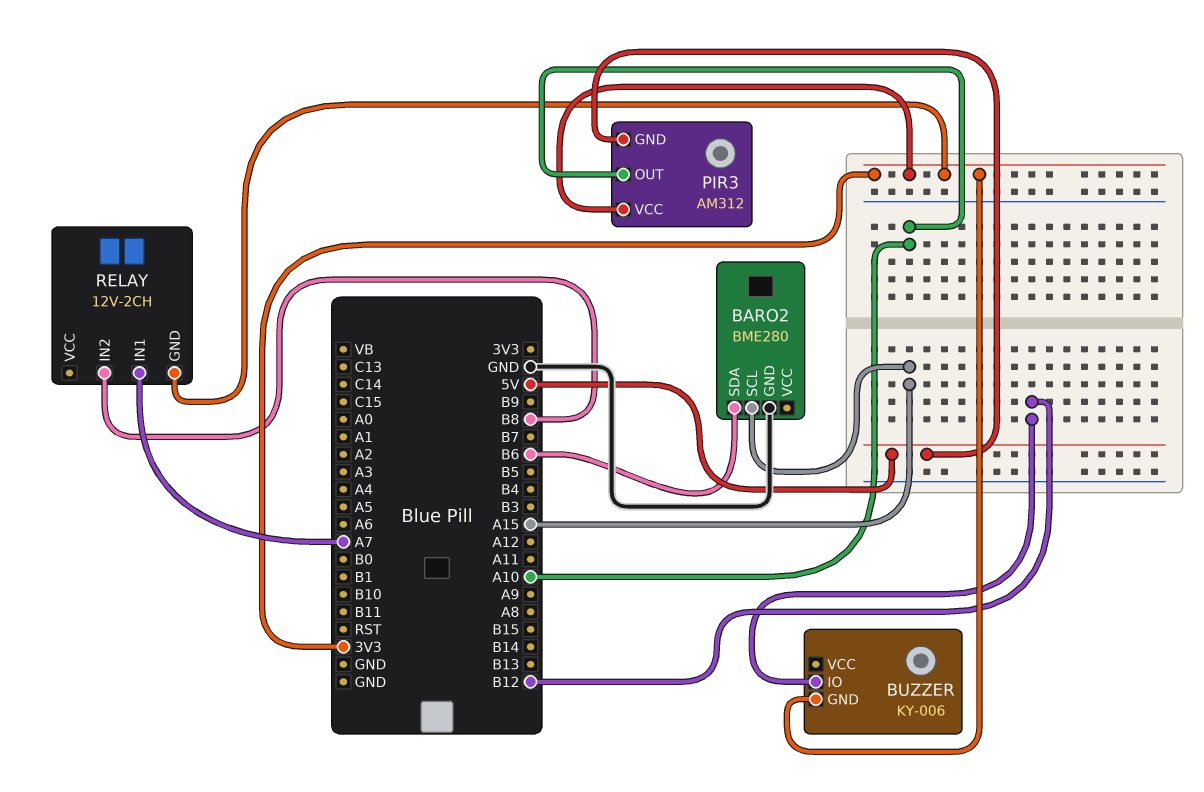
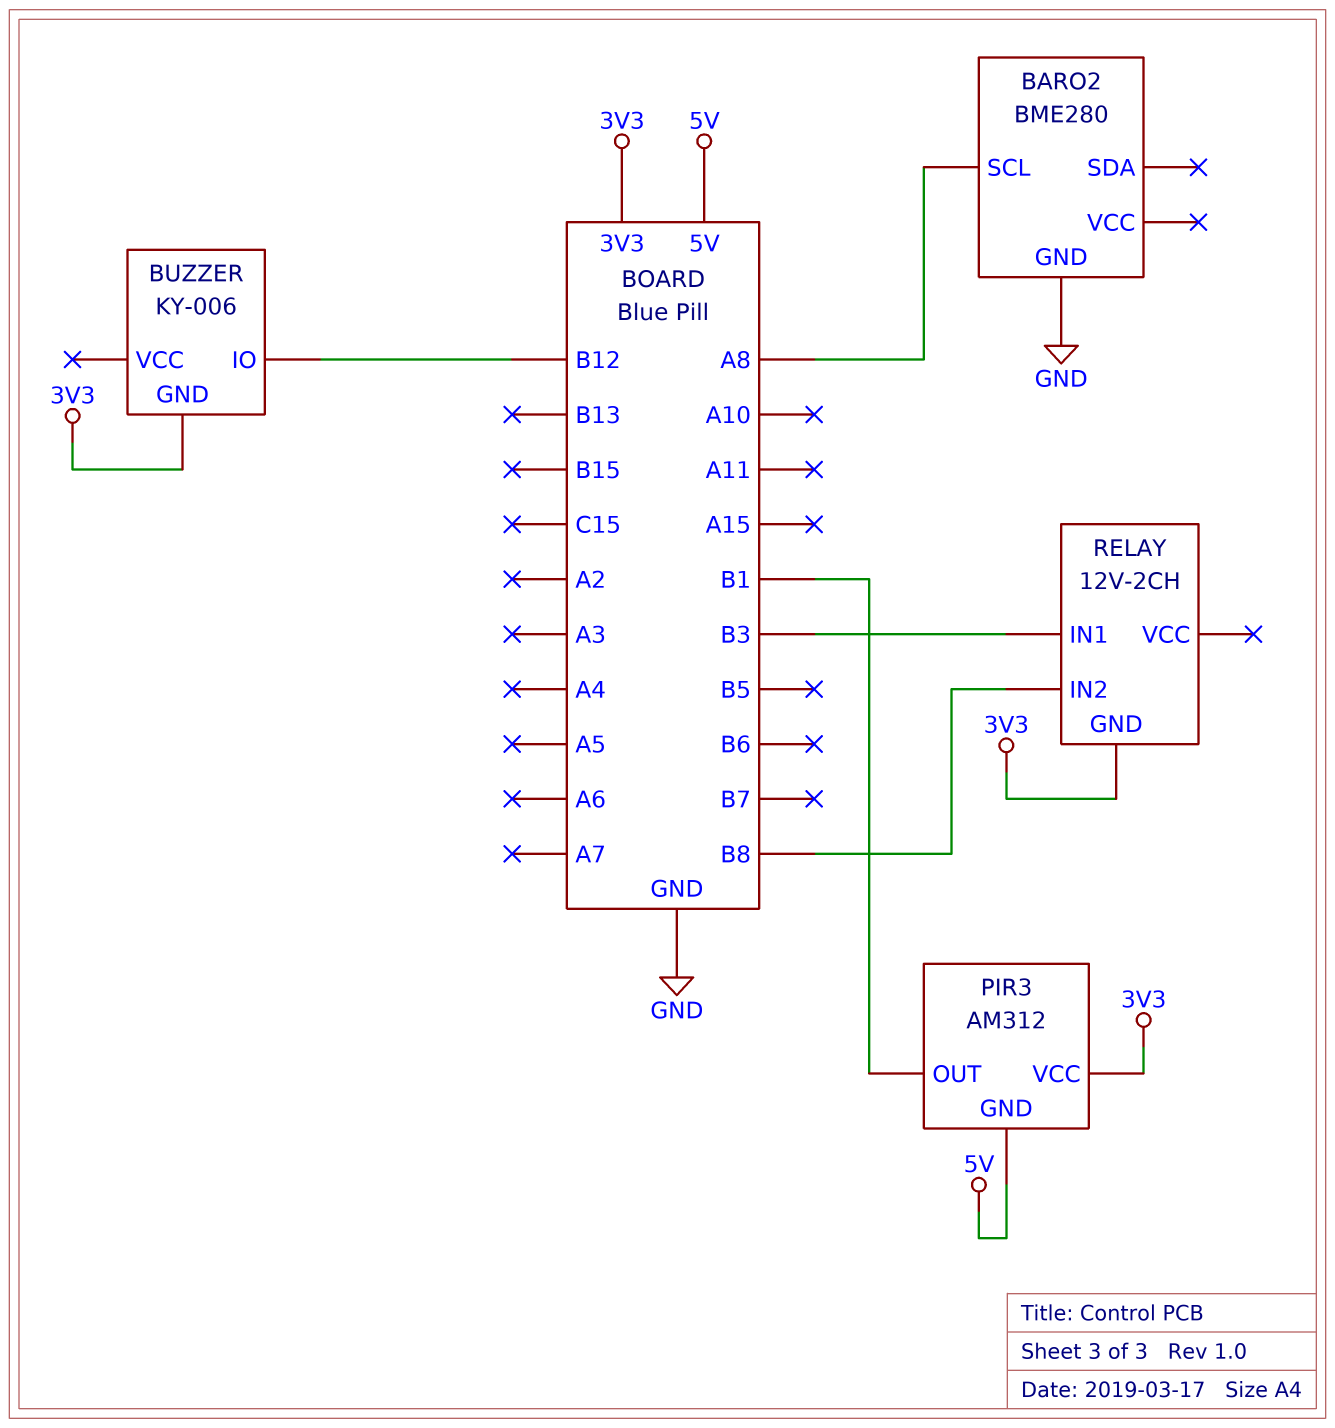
BARO2 pin SCL: A15 -> A8
BARO2 pin SDA: B6 -> none
PIR3 pin OUT: A10 -> B1
RELAY pin IN1: A7 -> B3

